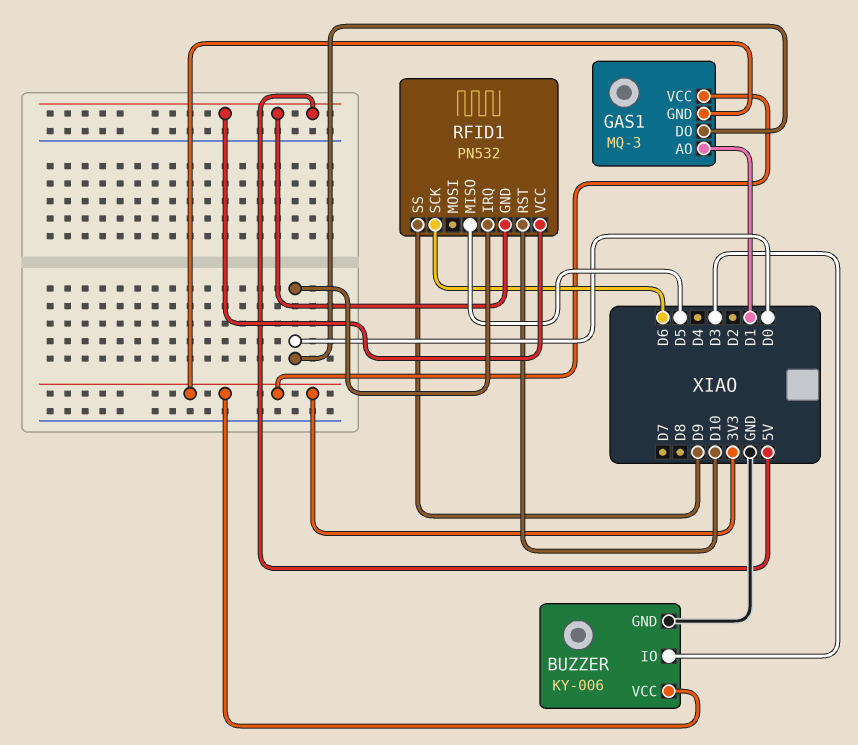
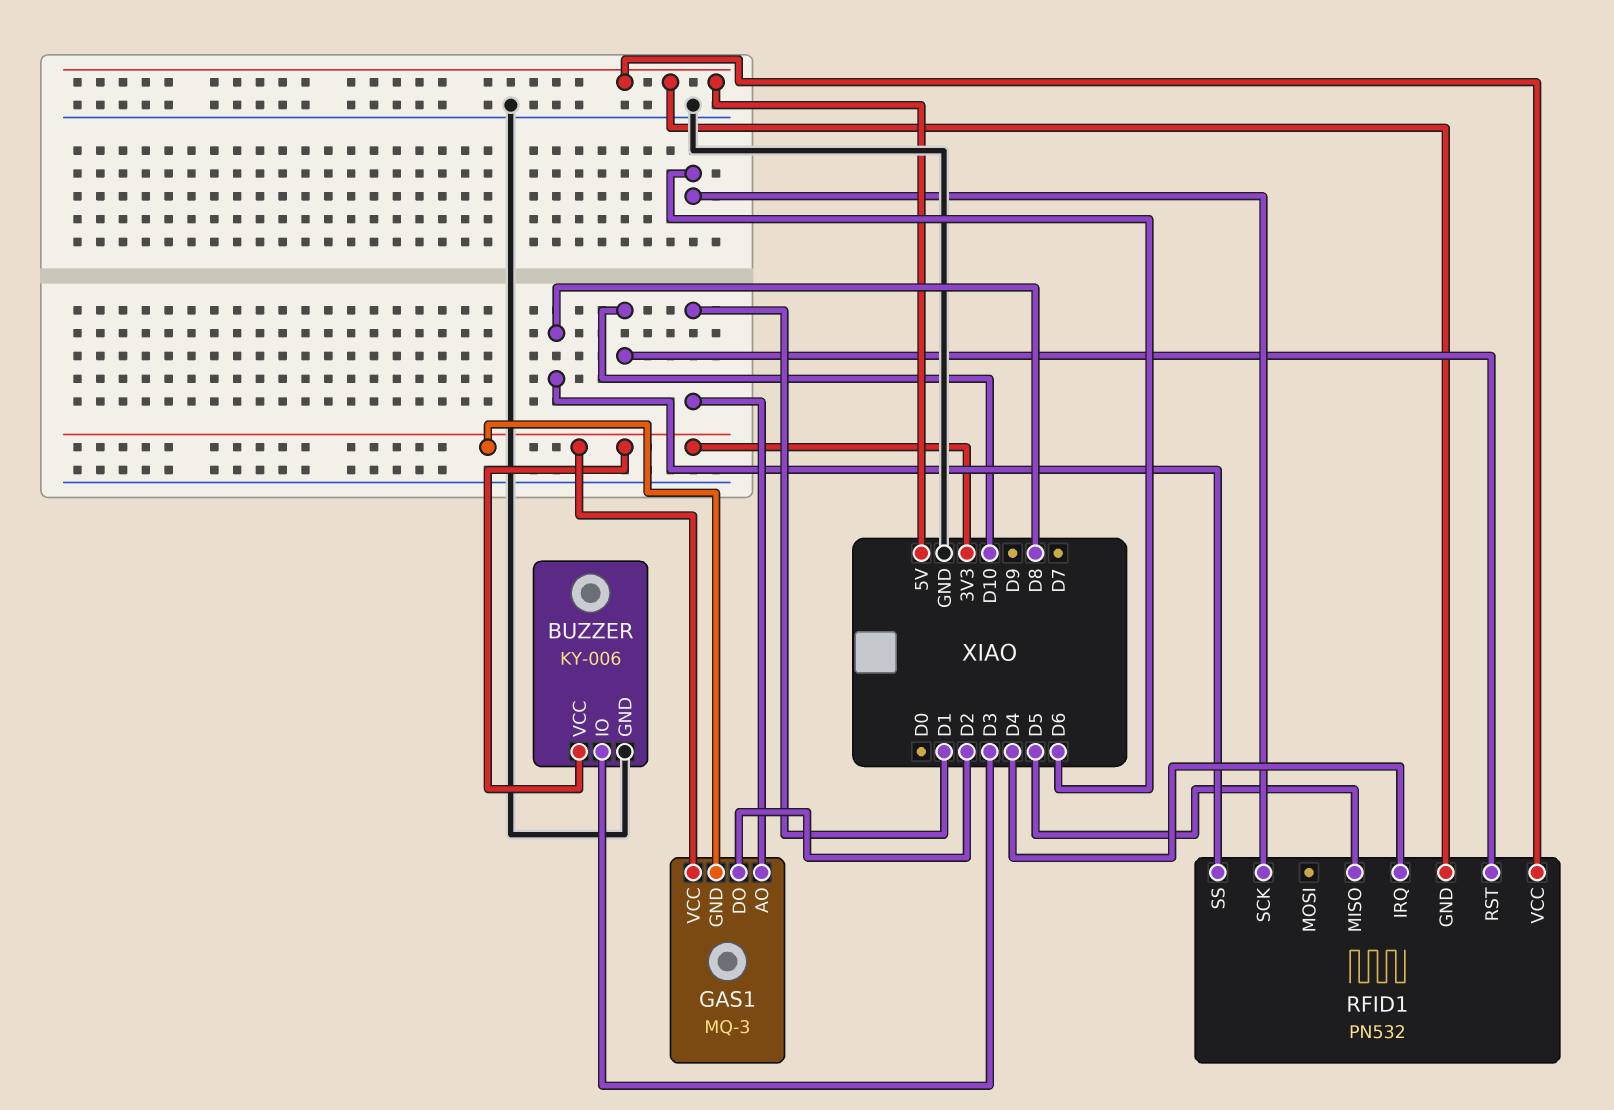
GAS1 pin DO: D0 -> D2
RFID1 pin IRQ: D0 -> D4
RFID1 pin SS: D9 -> D8

